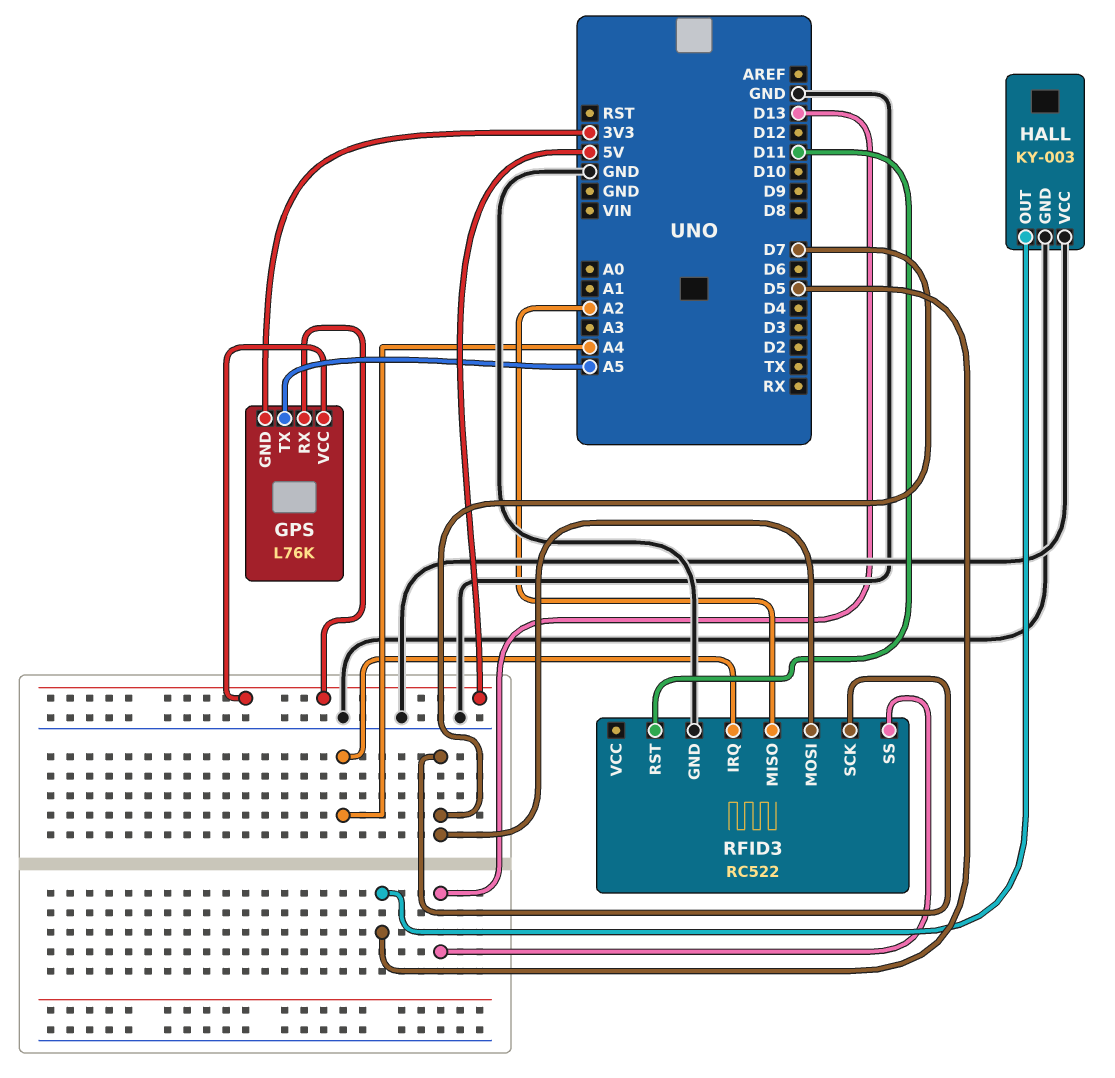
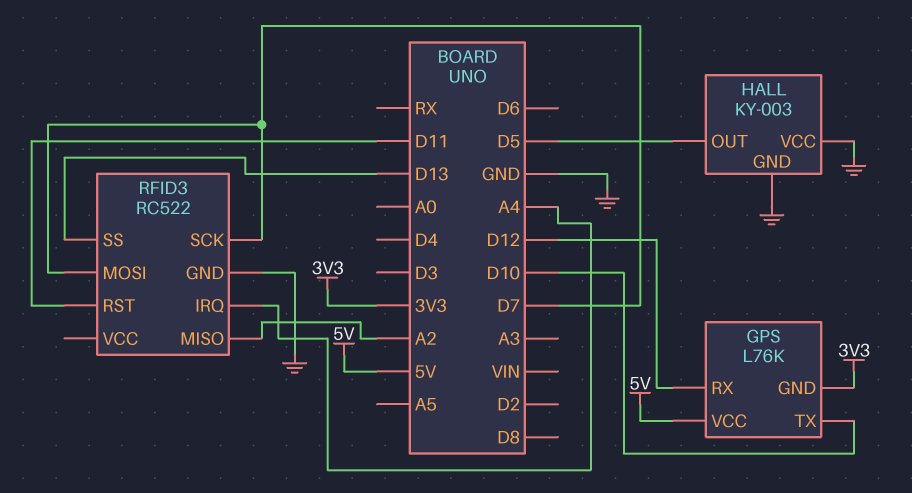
GPS pin RX: 5V -> D12
GPS pin TX: A5 -> D10

